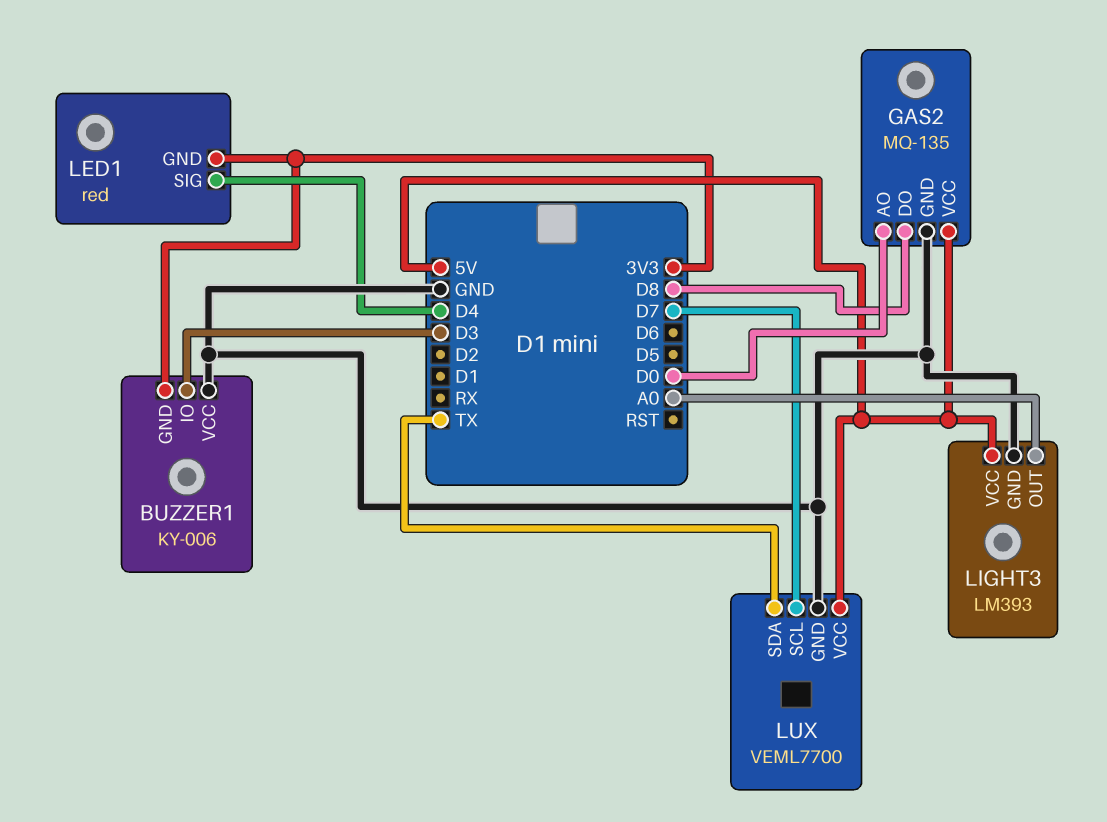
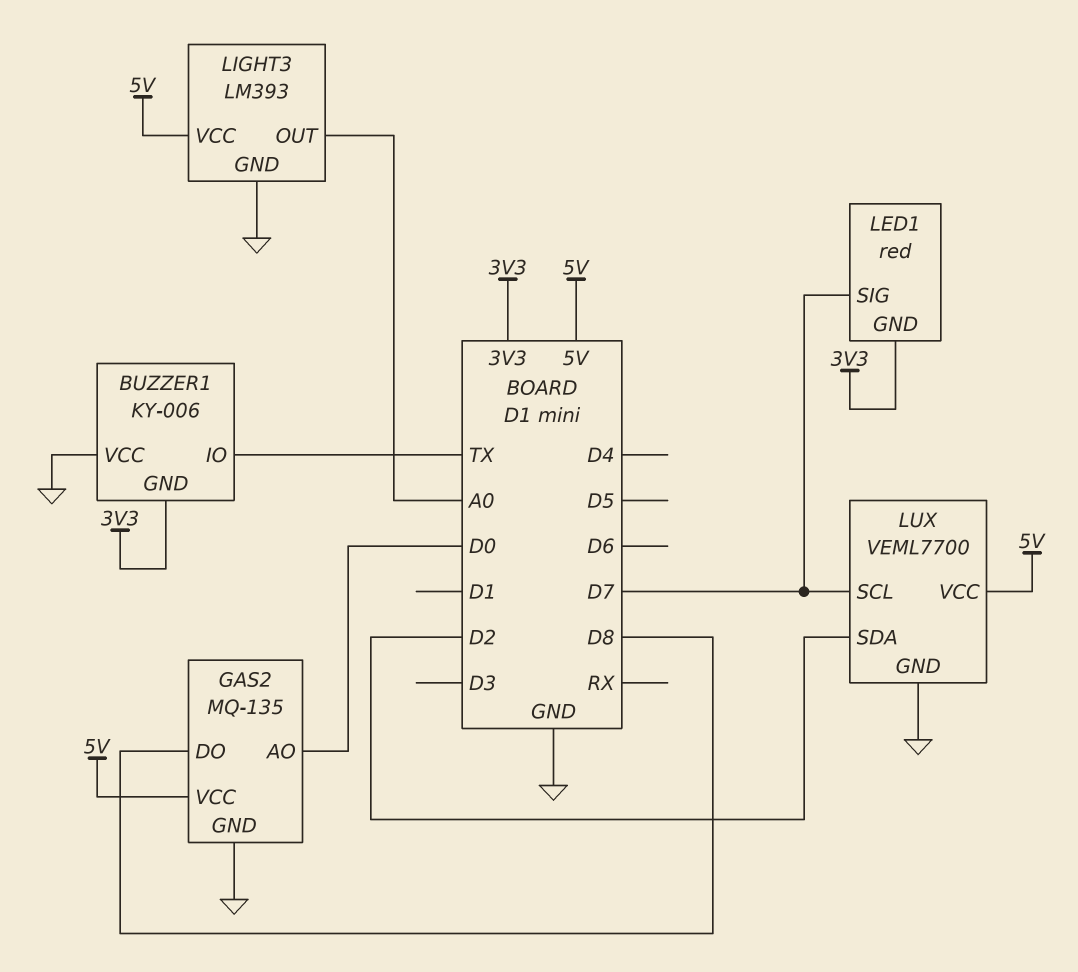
BUZZER1 pin IO: D3 -> TX
LED1 pin SIG: D4 -> D7
LUX pin SDA: TX -> D2

